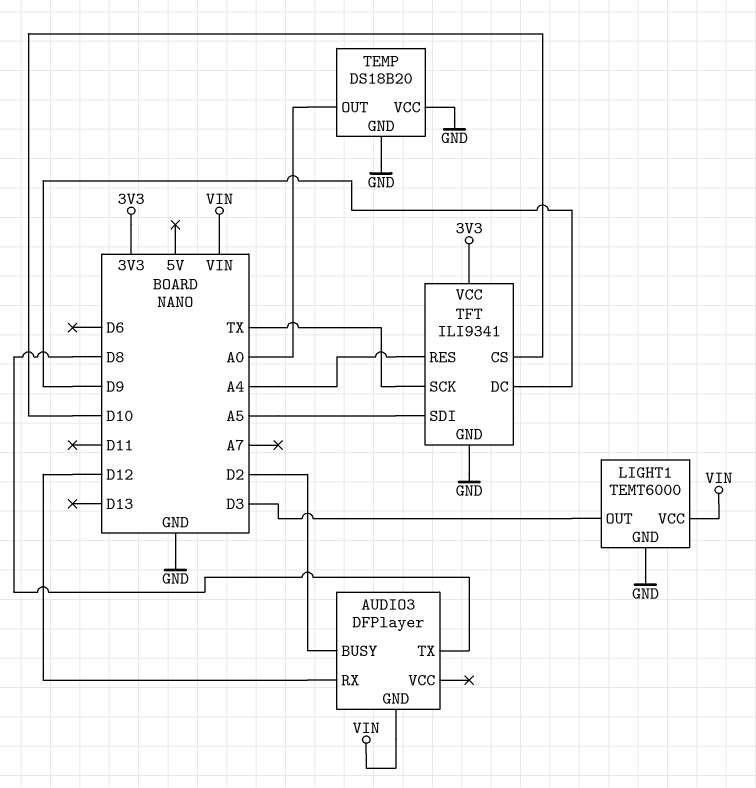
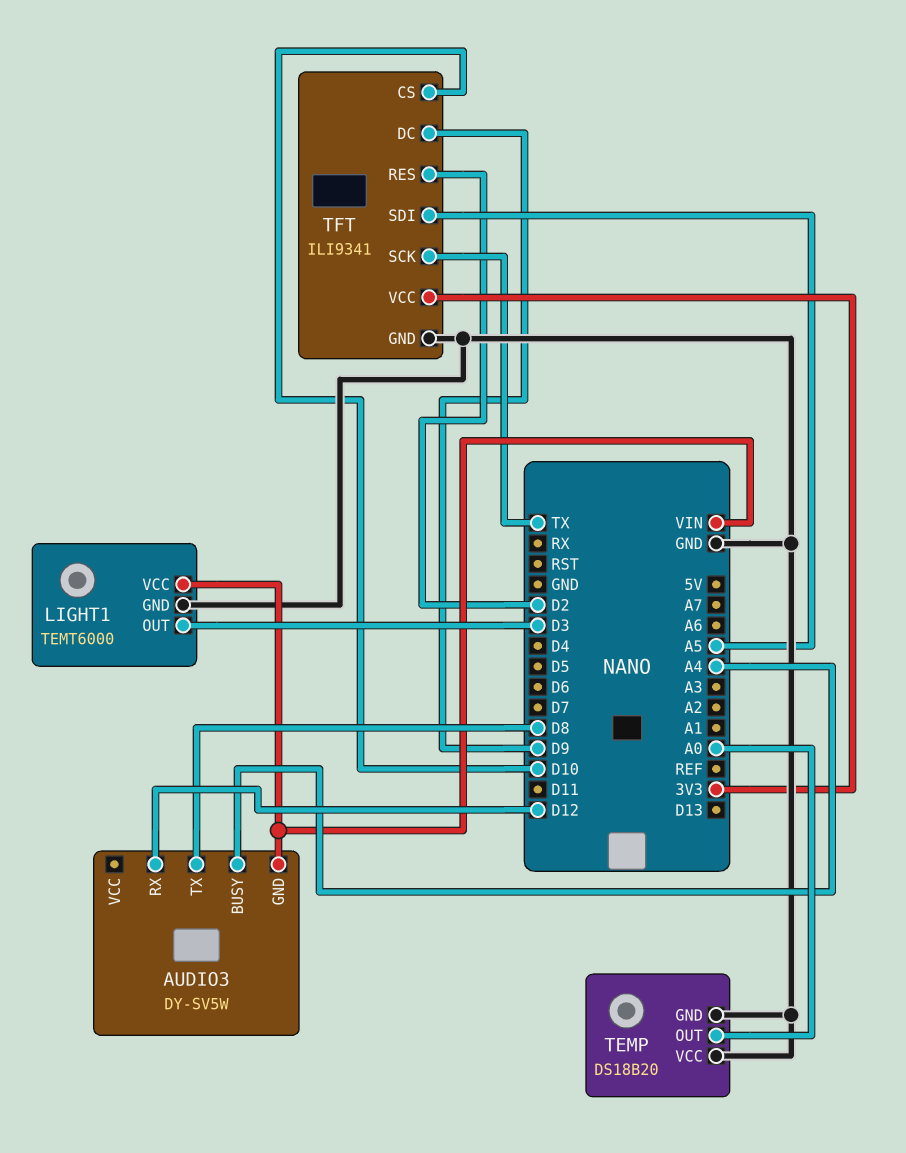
AUDIO3: DFPlayer -> DY-SV5W
AUDIO3 pin BUSY: D2 -> A4
TFT pin RES: A4 -> D2

